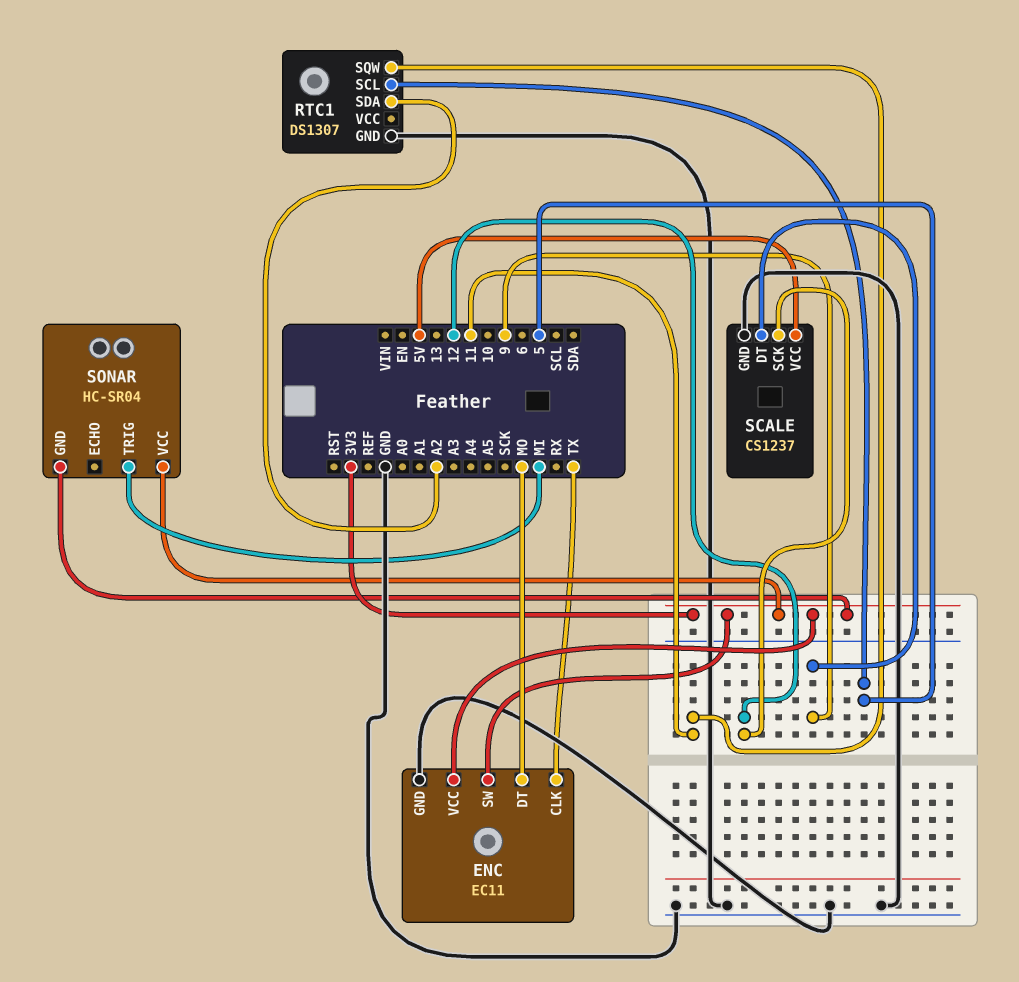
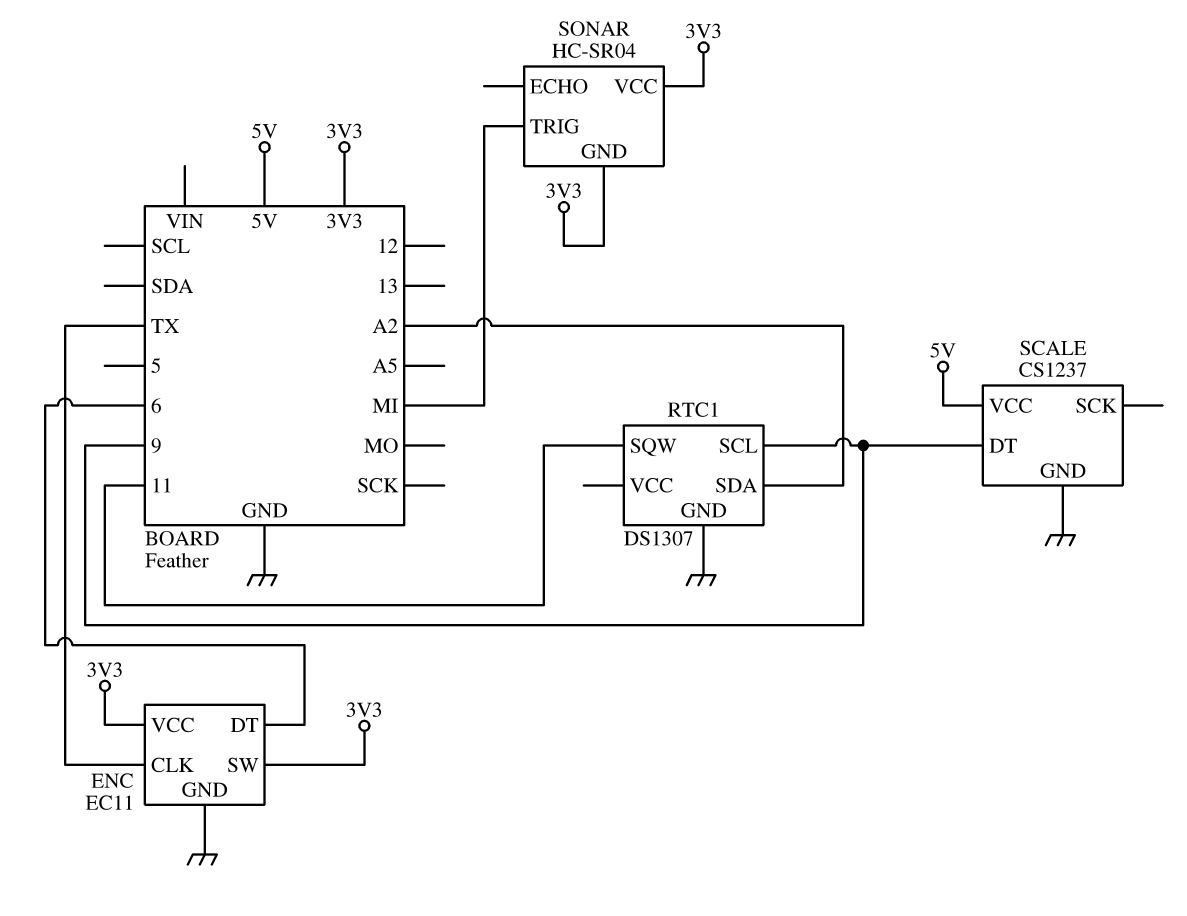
ENC pin DT: MO -> 6
RTC1 pin SCL: 5 -> 9
SCALE pin SCK: 12 -> none

